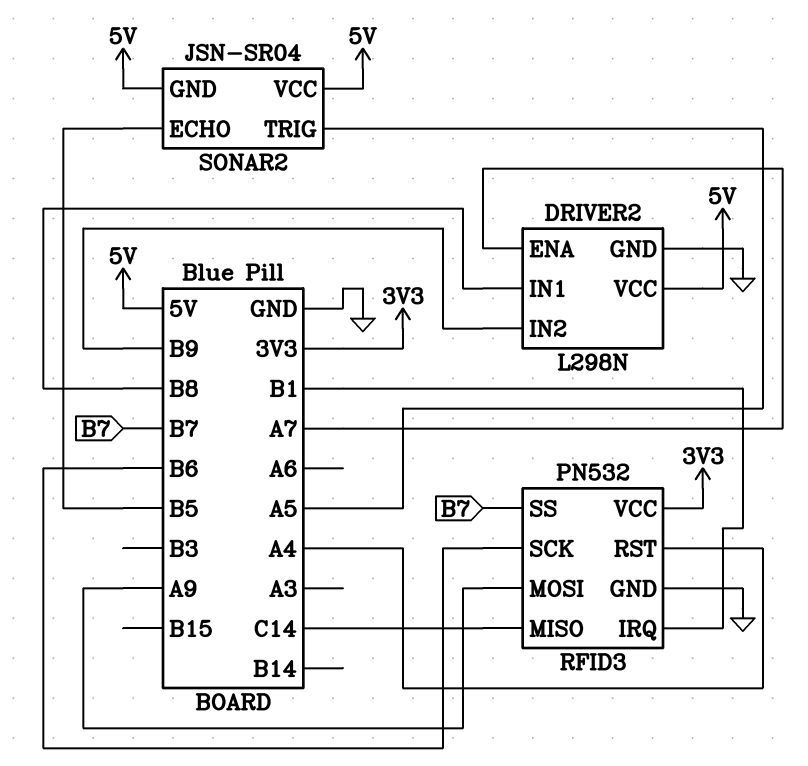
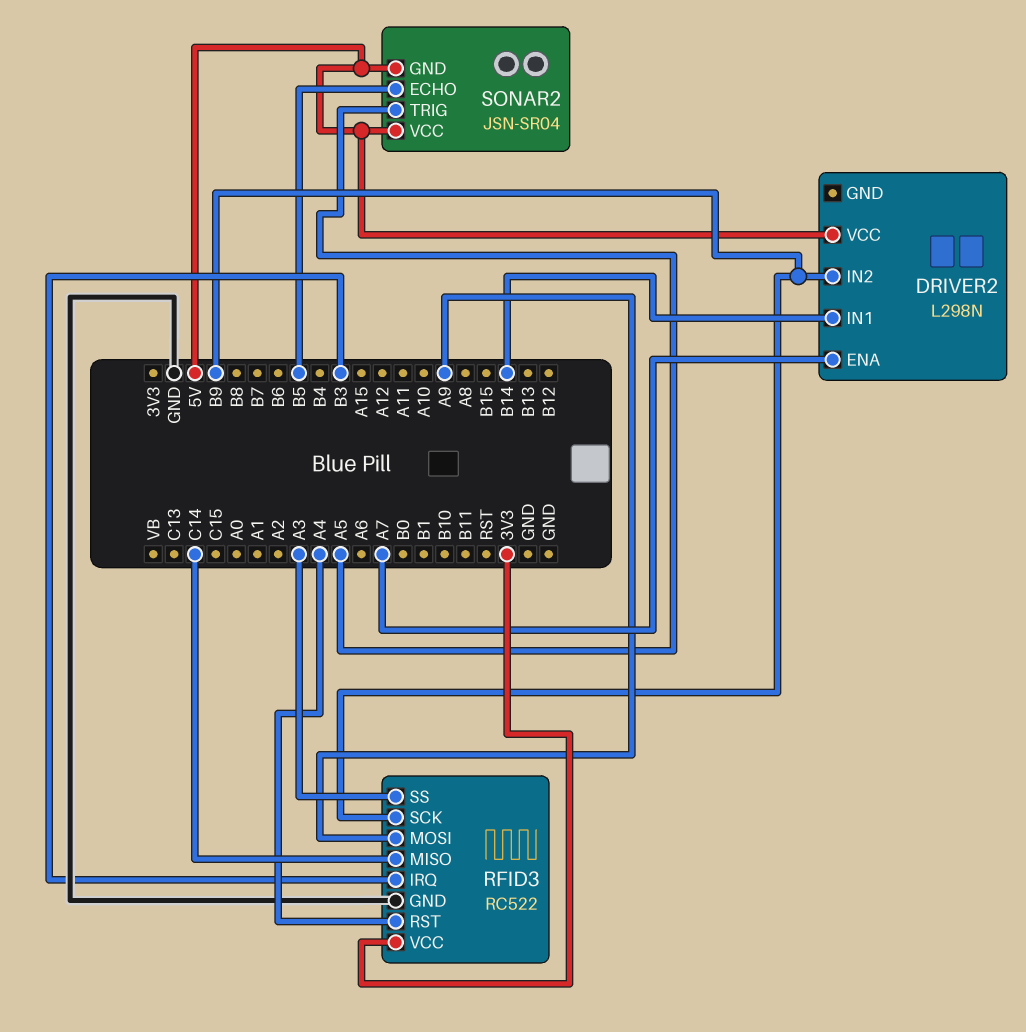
DRIVER2 pin GND: GND -> none
DRIVER2 pin IN1: B8 -> B14
RFID3: PN532 -> RC522
RFID3 pin IRQ: B1 -> B3
RFID3 pin SCK: B6 -> B9
RFID3 pin SS: B7 -> A3

